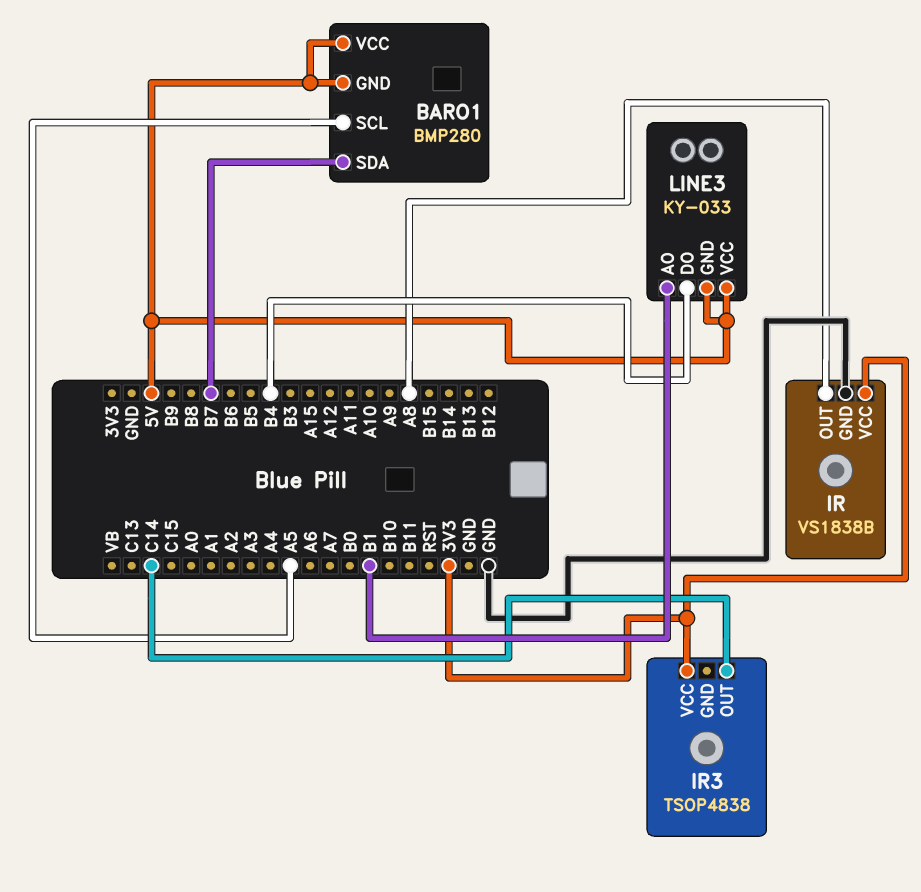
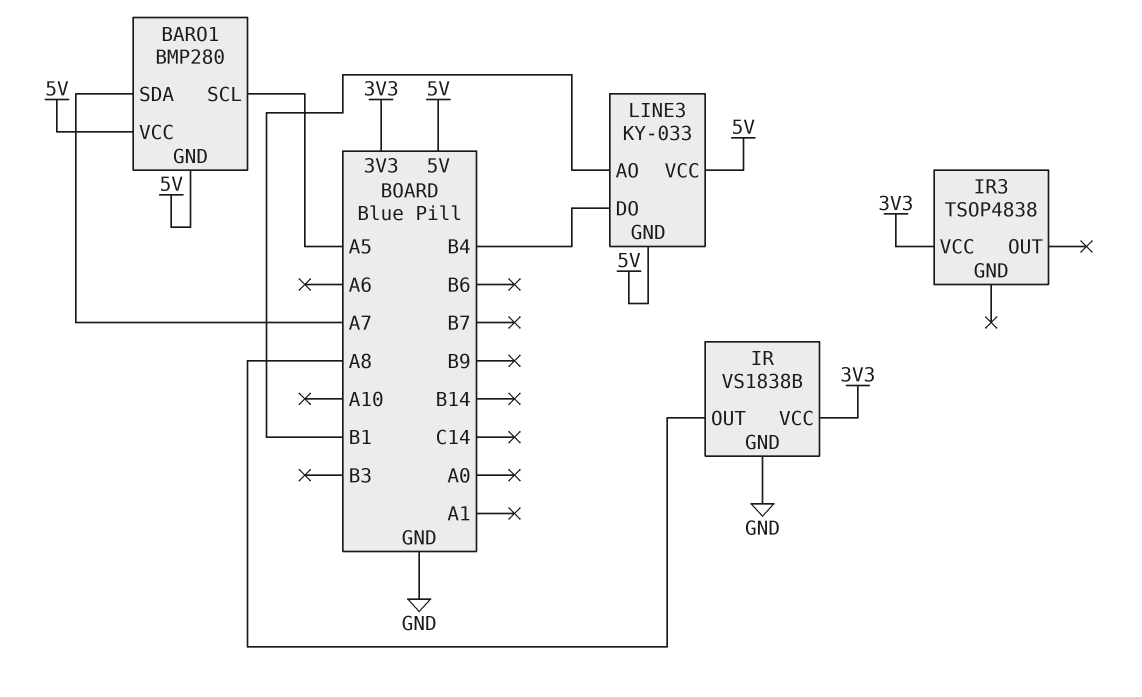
BARO1 pin SDA: B7 -> A7
IR3 pin OUT: C14 -> none

